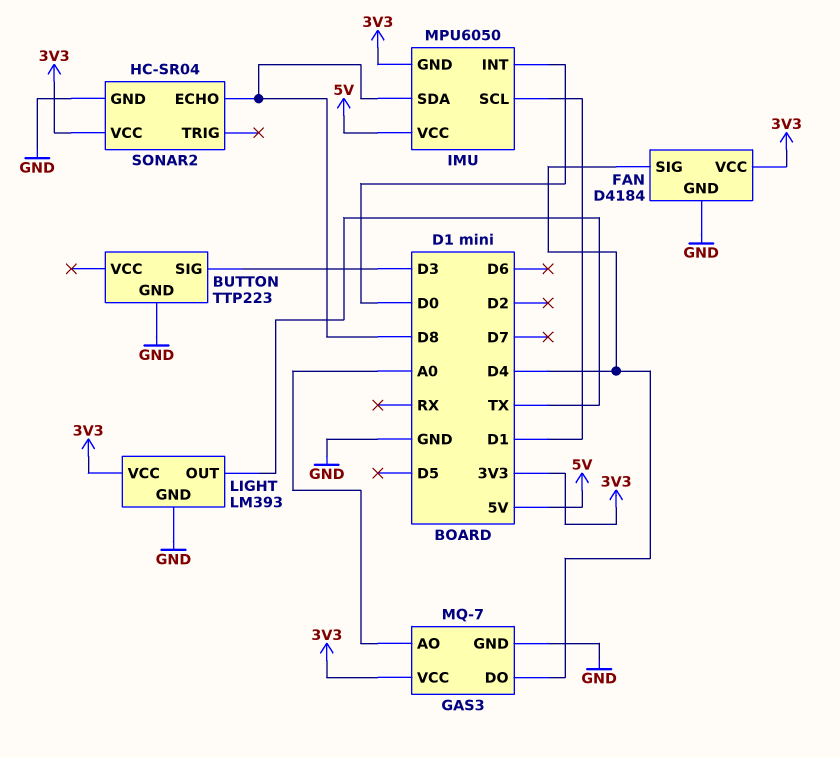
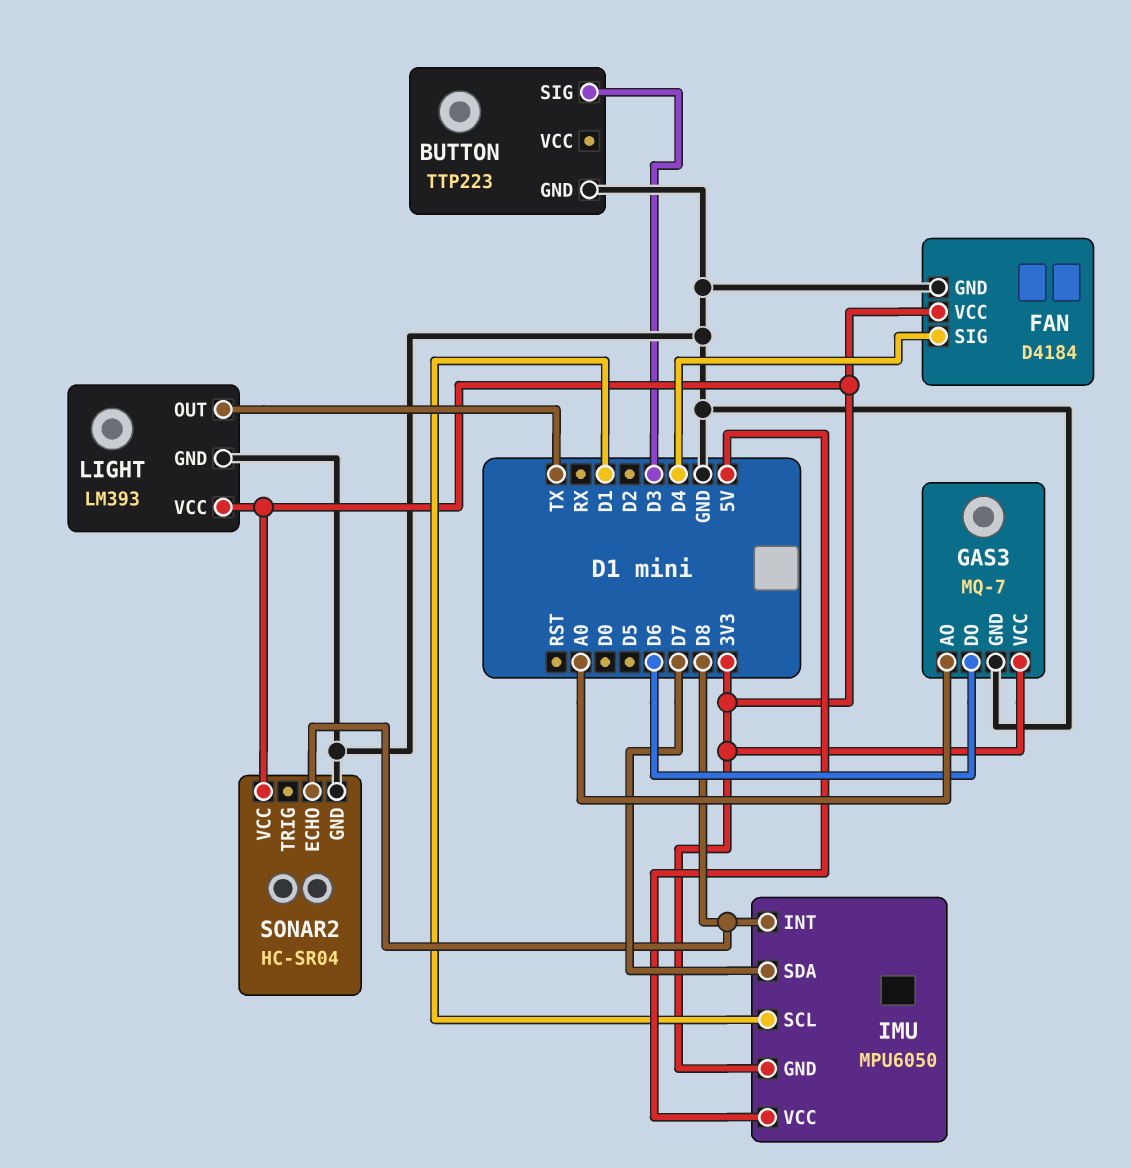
GAS3 pin DO: D4 -> D6
IMU pin INT: D0 -> D8
IMU pin SDA: D8 -> D7

